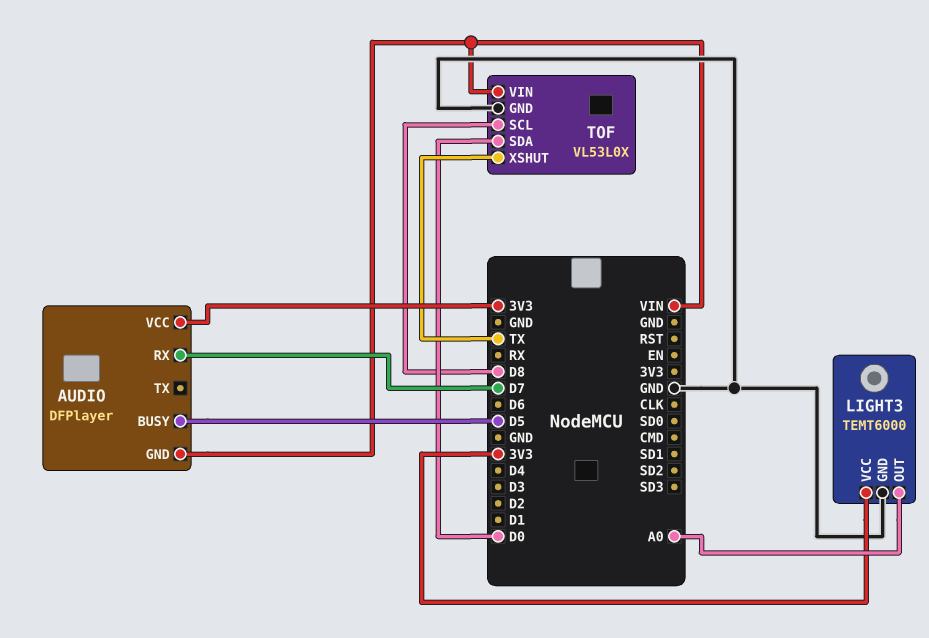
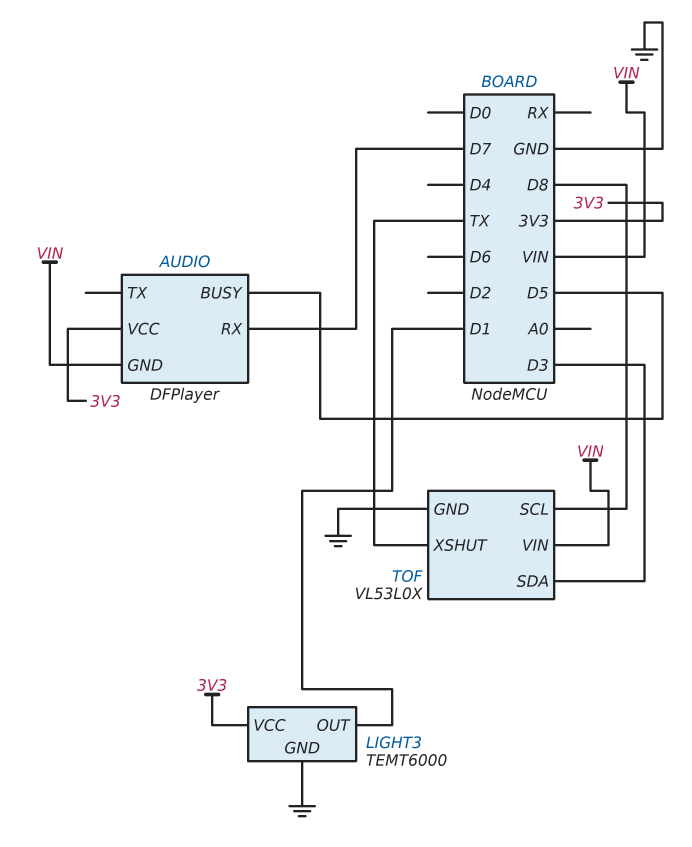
LIGHT3 pin OUT: A0 -> D1
TOF pin SDA: D0 -> D3

